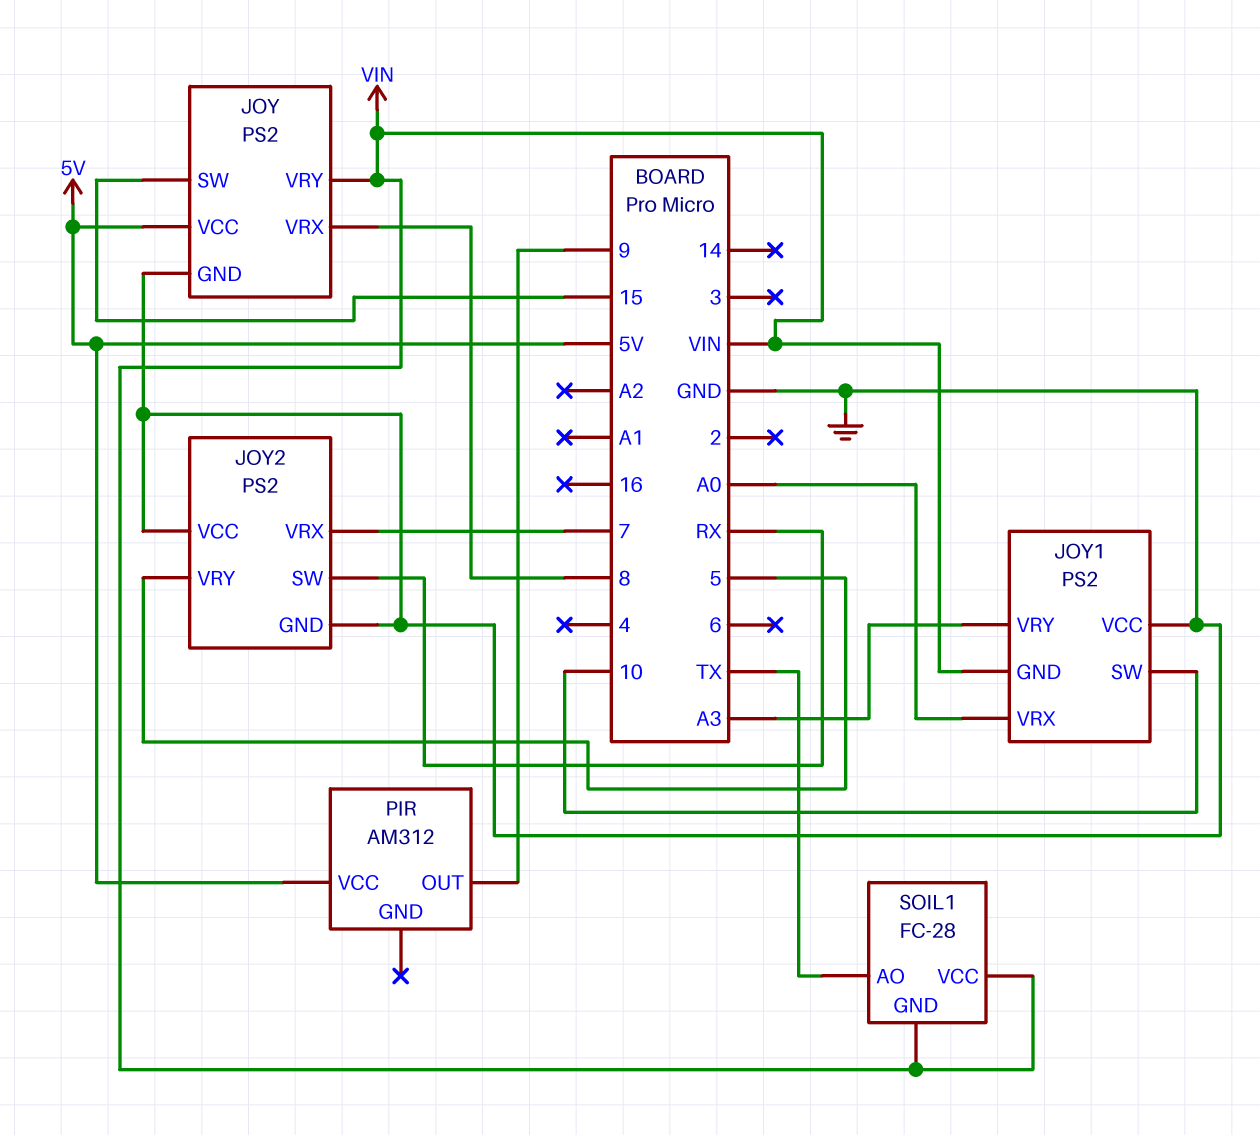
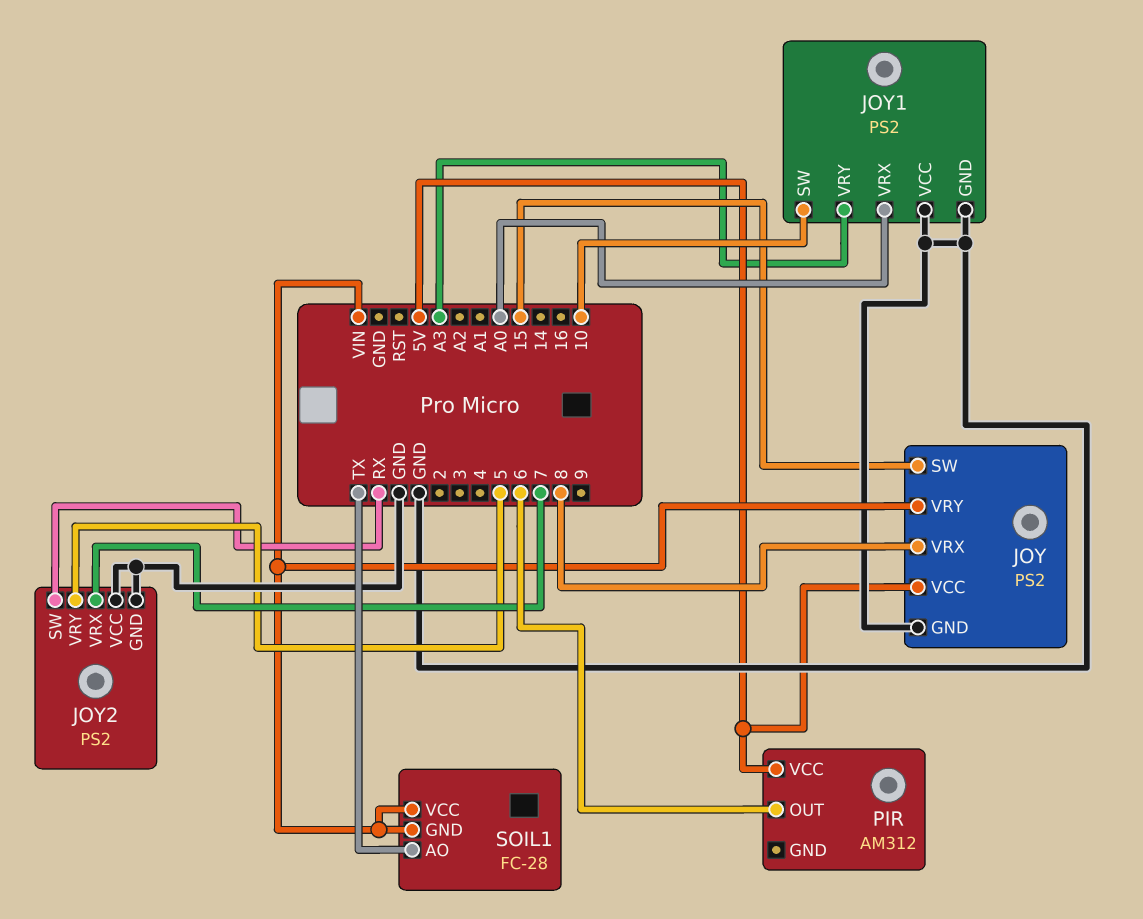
JOY1 pin GND: VIN -> GND
PIR pin OUT: 9 -> 6

